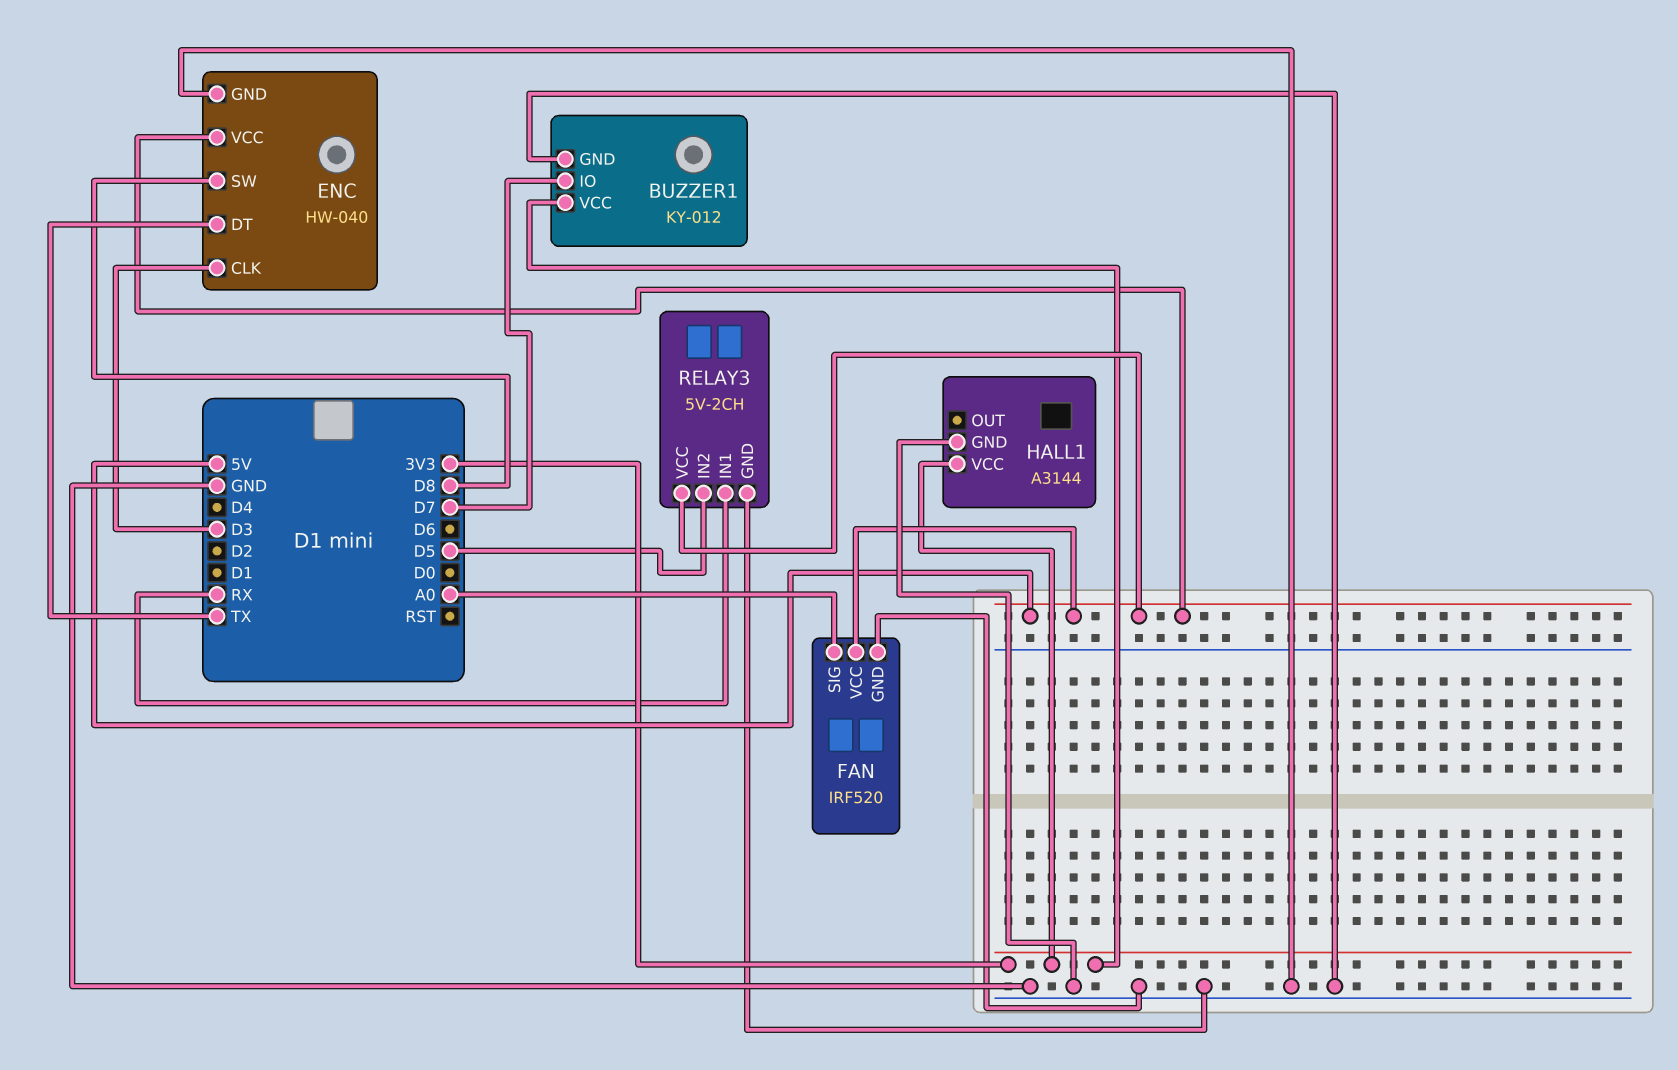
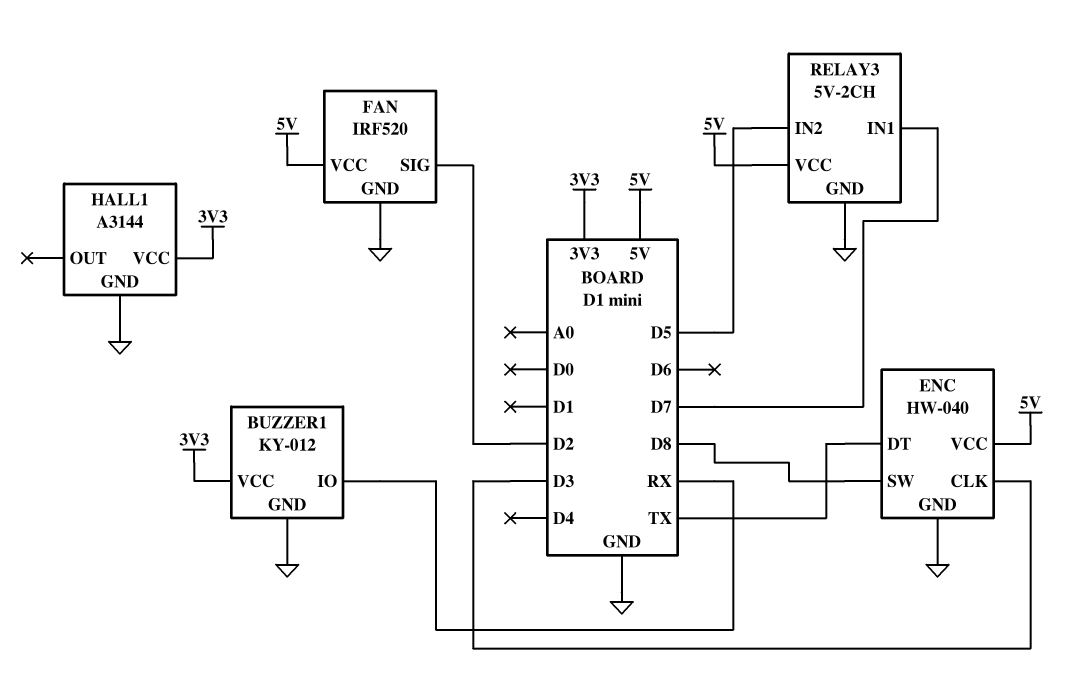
BUZZER1 pin IO: D7 -> RX
FAN pin SIG: A0 -> D2
RELAY3 pin IN1: RX -> D7

